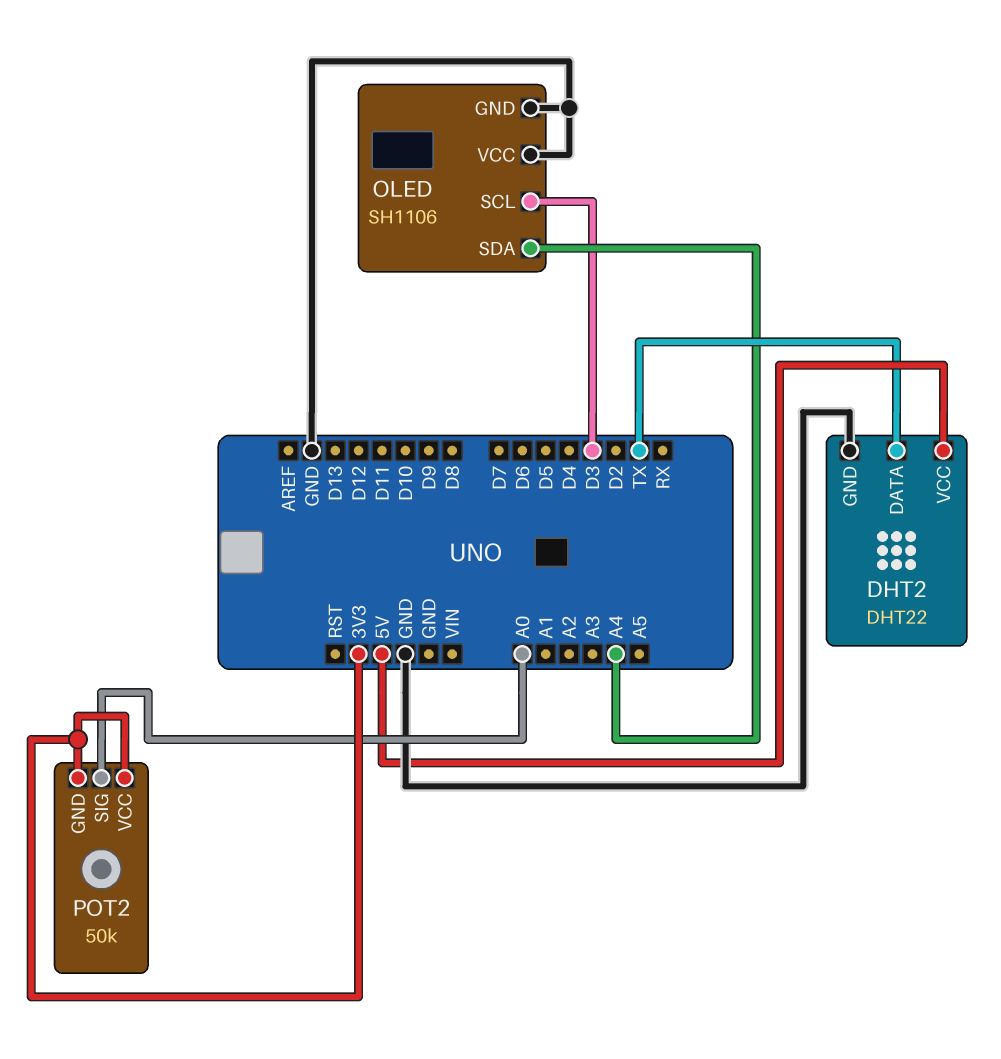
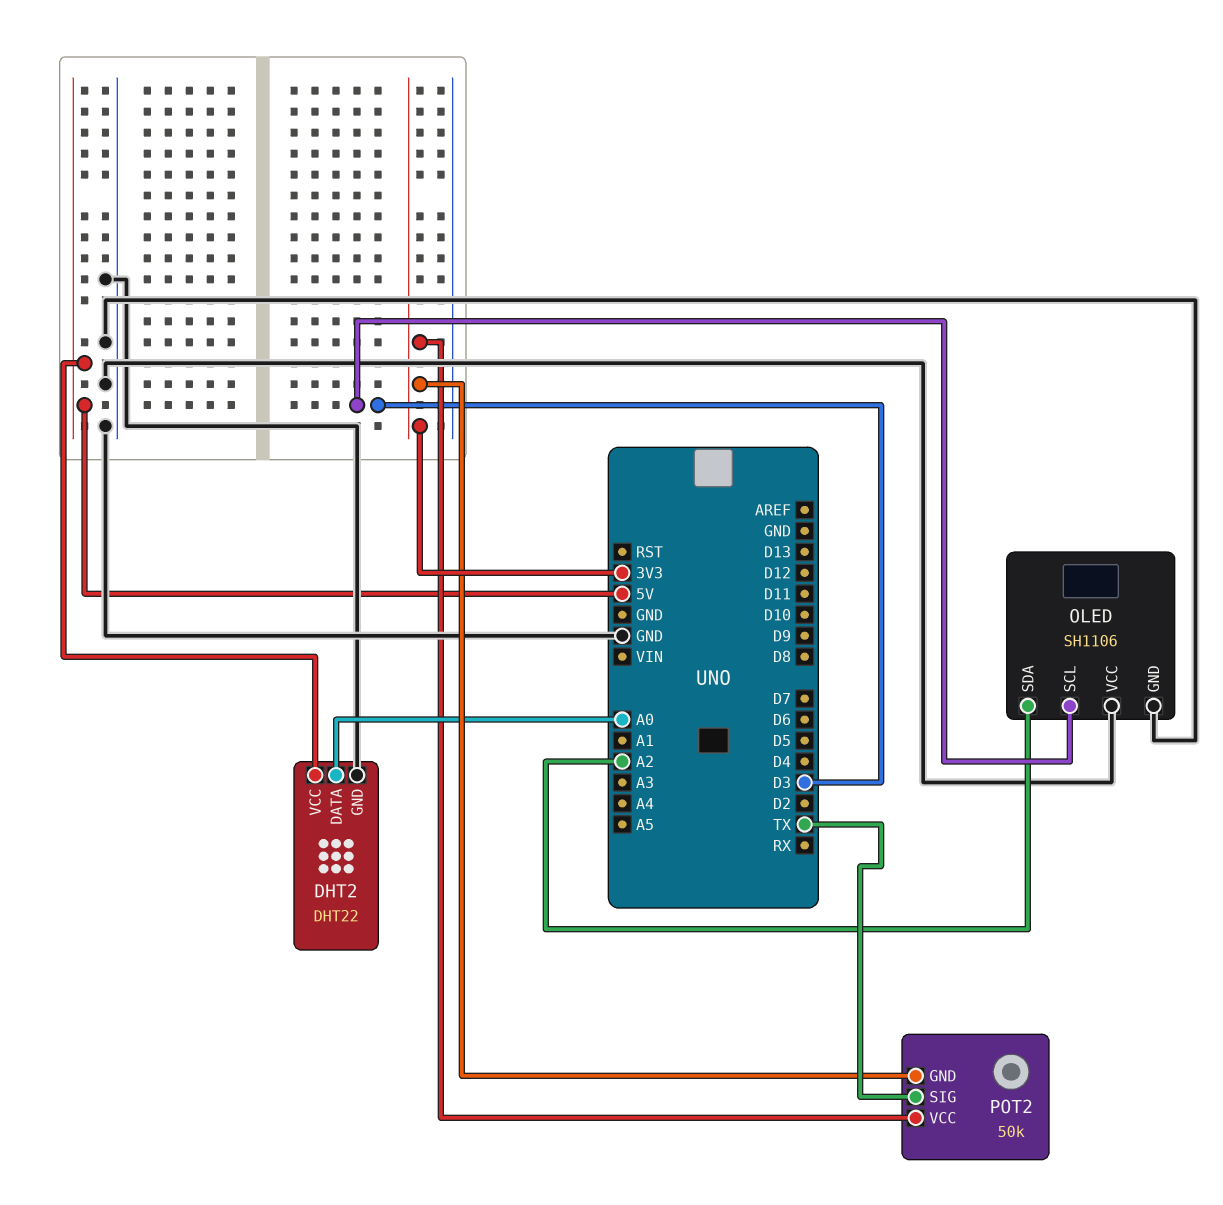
DHT2 pin DATA: TX -> A0
OLED pin SDA: A4 -> A2
POT2 pin SIG: A0 -> TX

